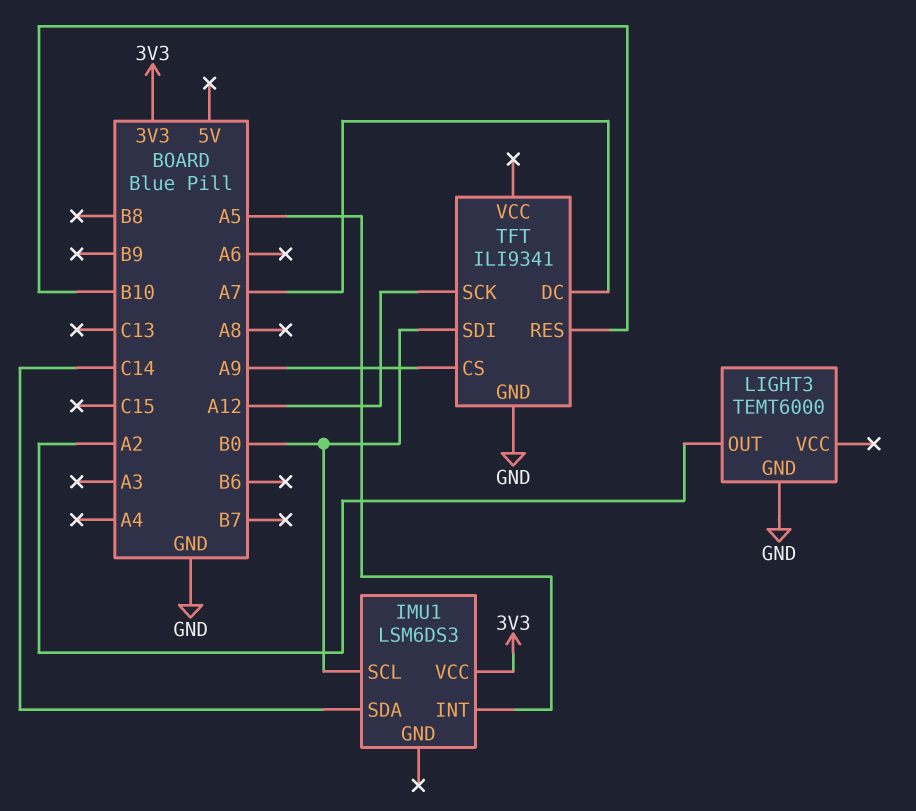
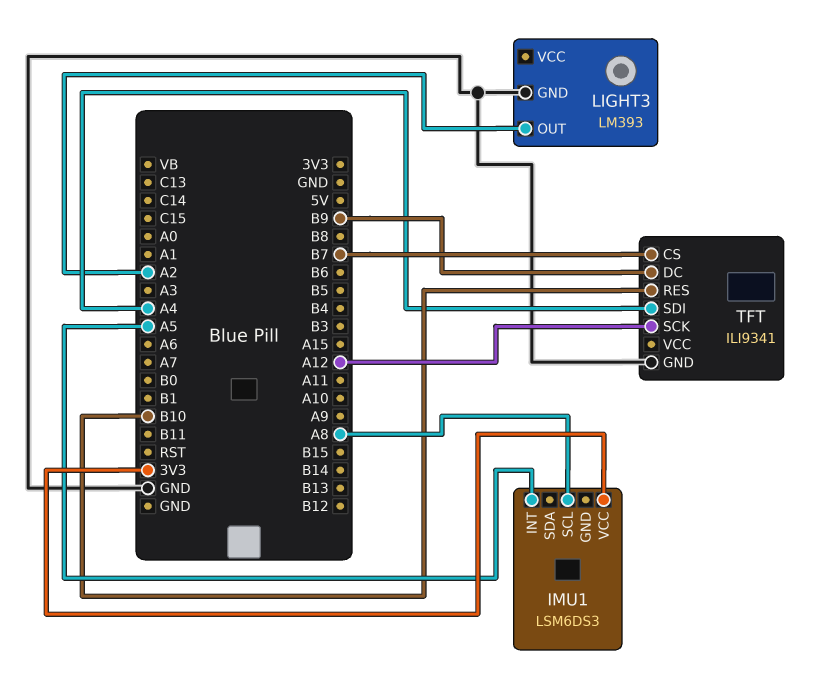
IMU1 pin SCL: B0 -> A8
IMU1 pin SDA: C14 -> none
LIGHT3: TEMT6000 -> LM393
TFT pin CS: A9 -> B7
TFT pin DC: A7 -> B9
TFT pin SDI: B0 -> A4

